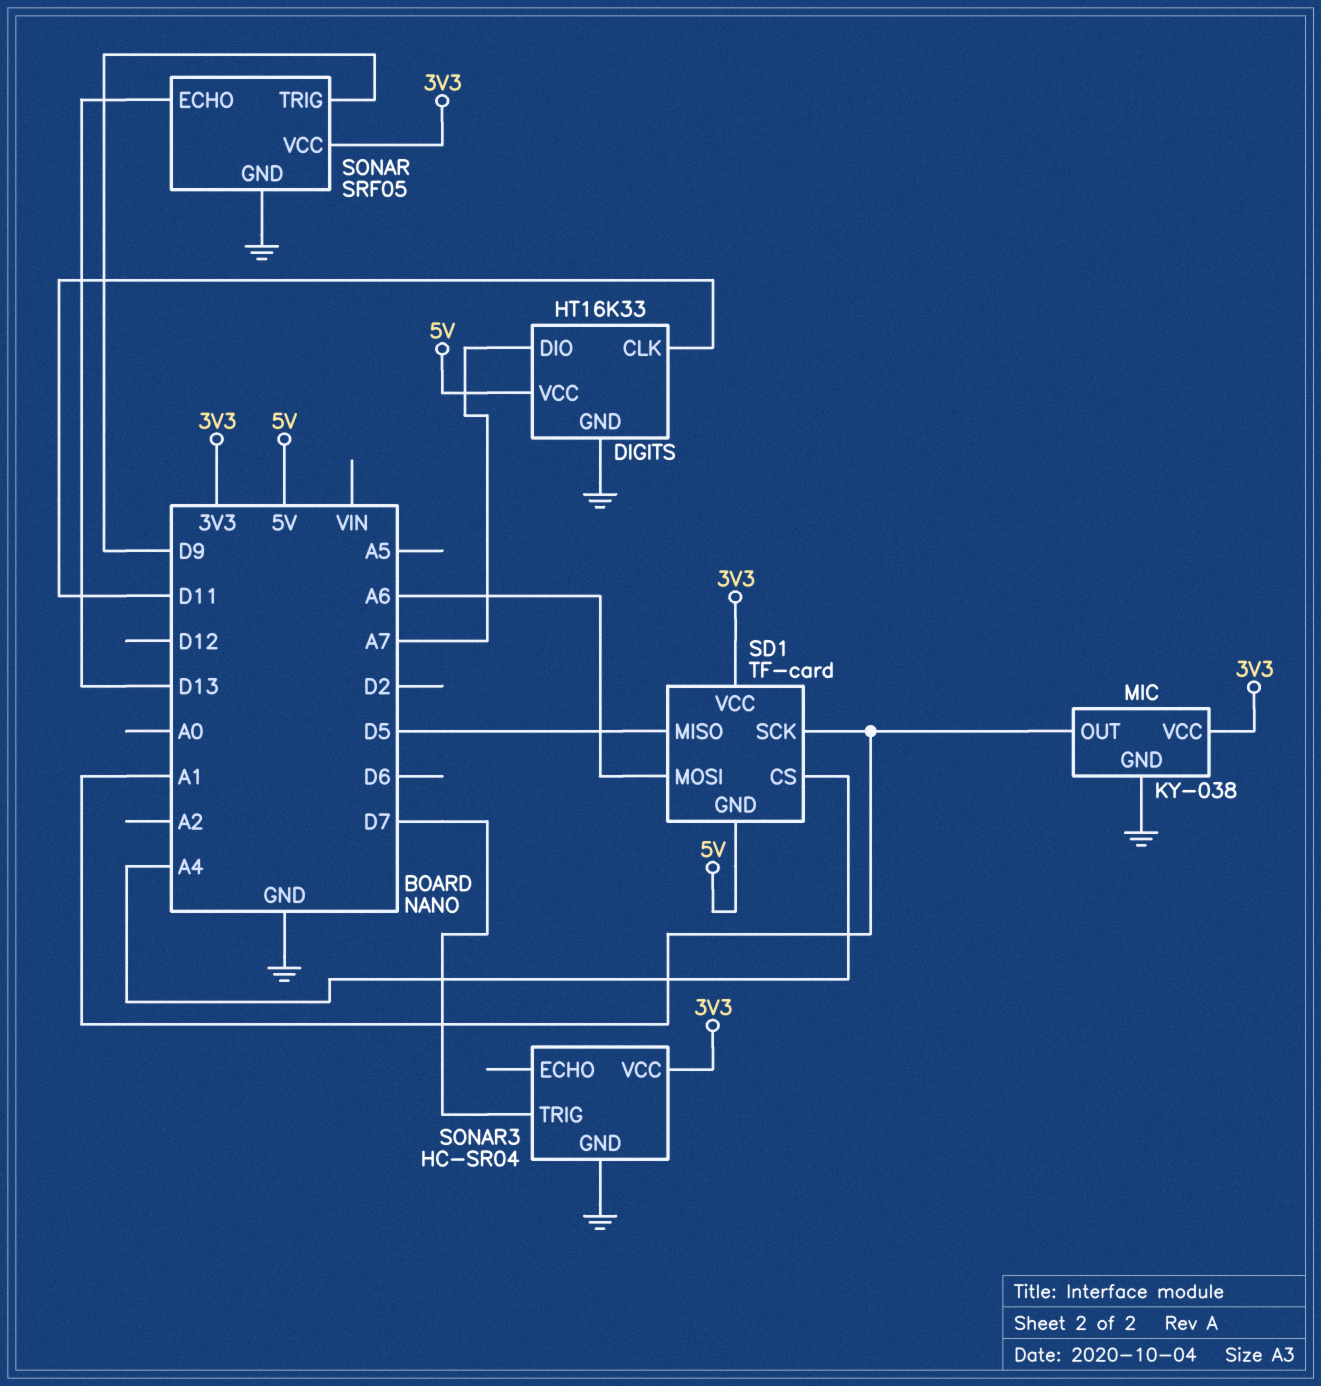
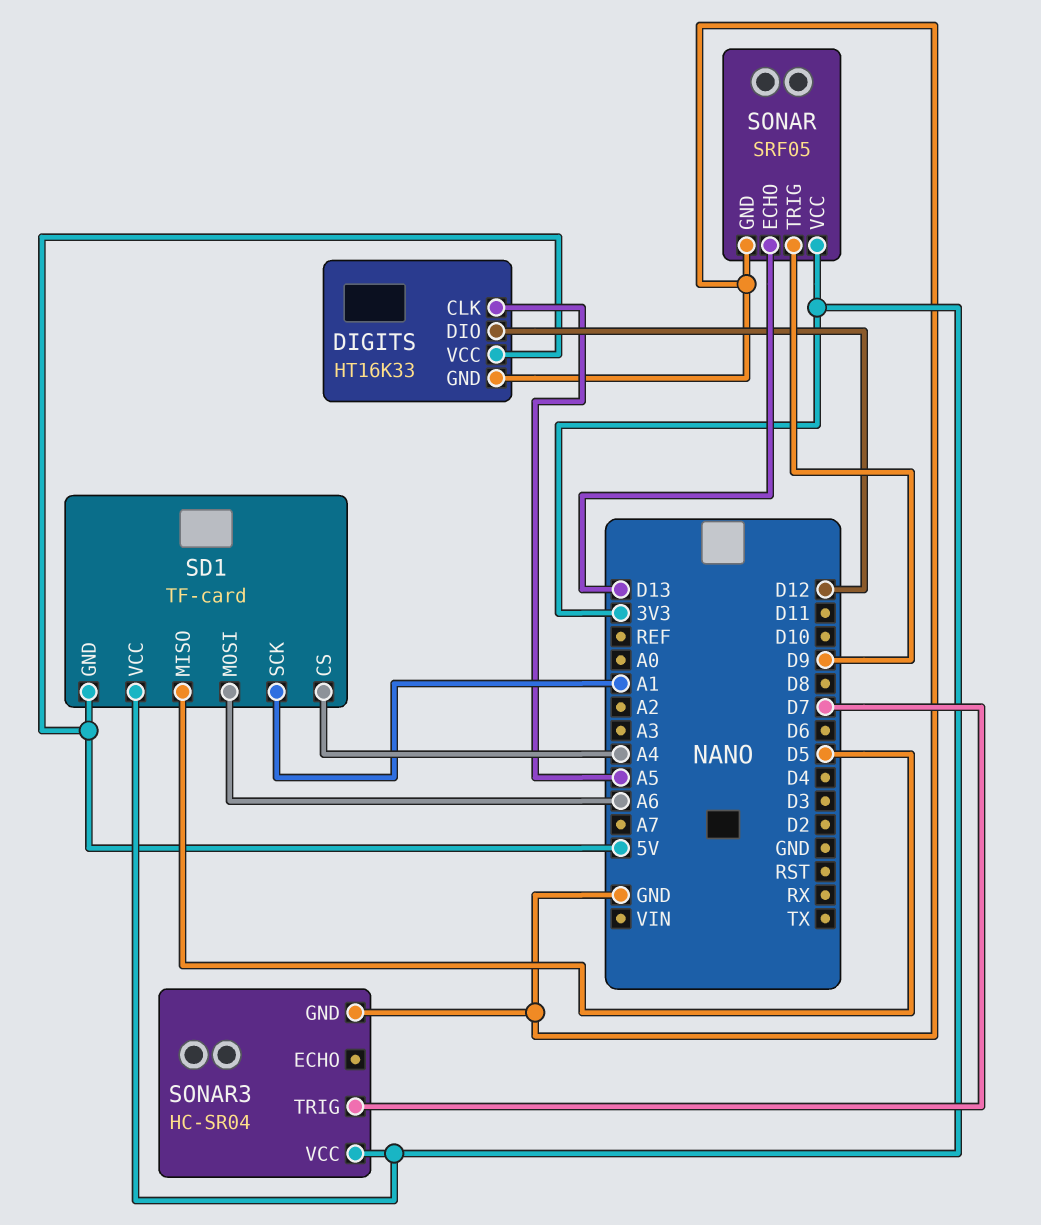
DIGITS pin CLK: D11 -> A5
DIGITS pin DIO: A7 -> D12
MIC: KY-038 -> none
MIC pin GND: GND -> none
MIC pin OUT: A1 -> none
MIC pin VCC: 3V3 -> none

